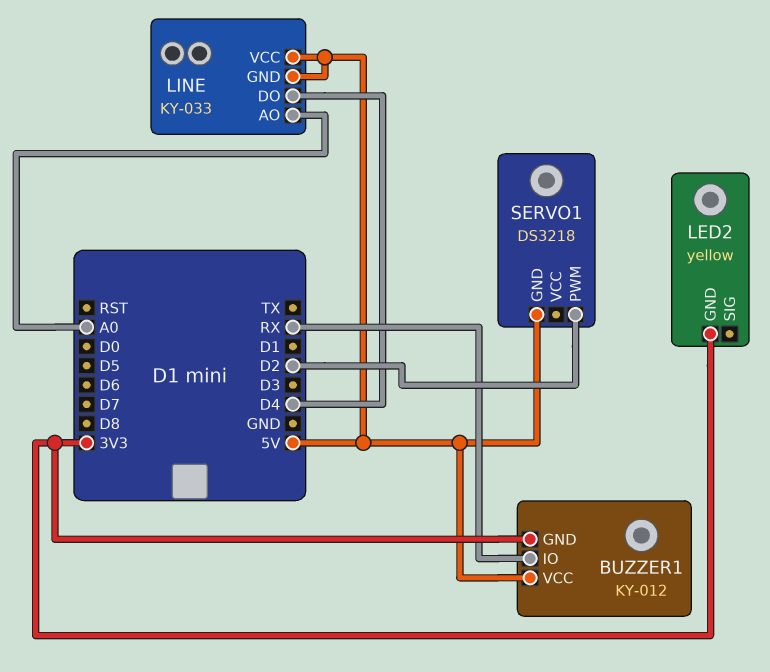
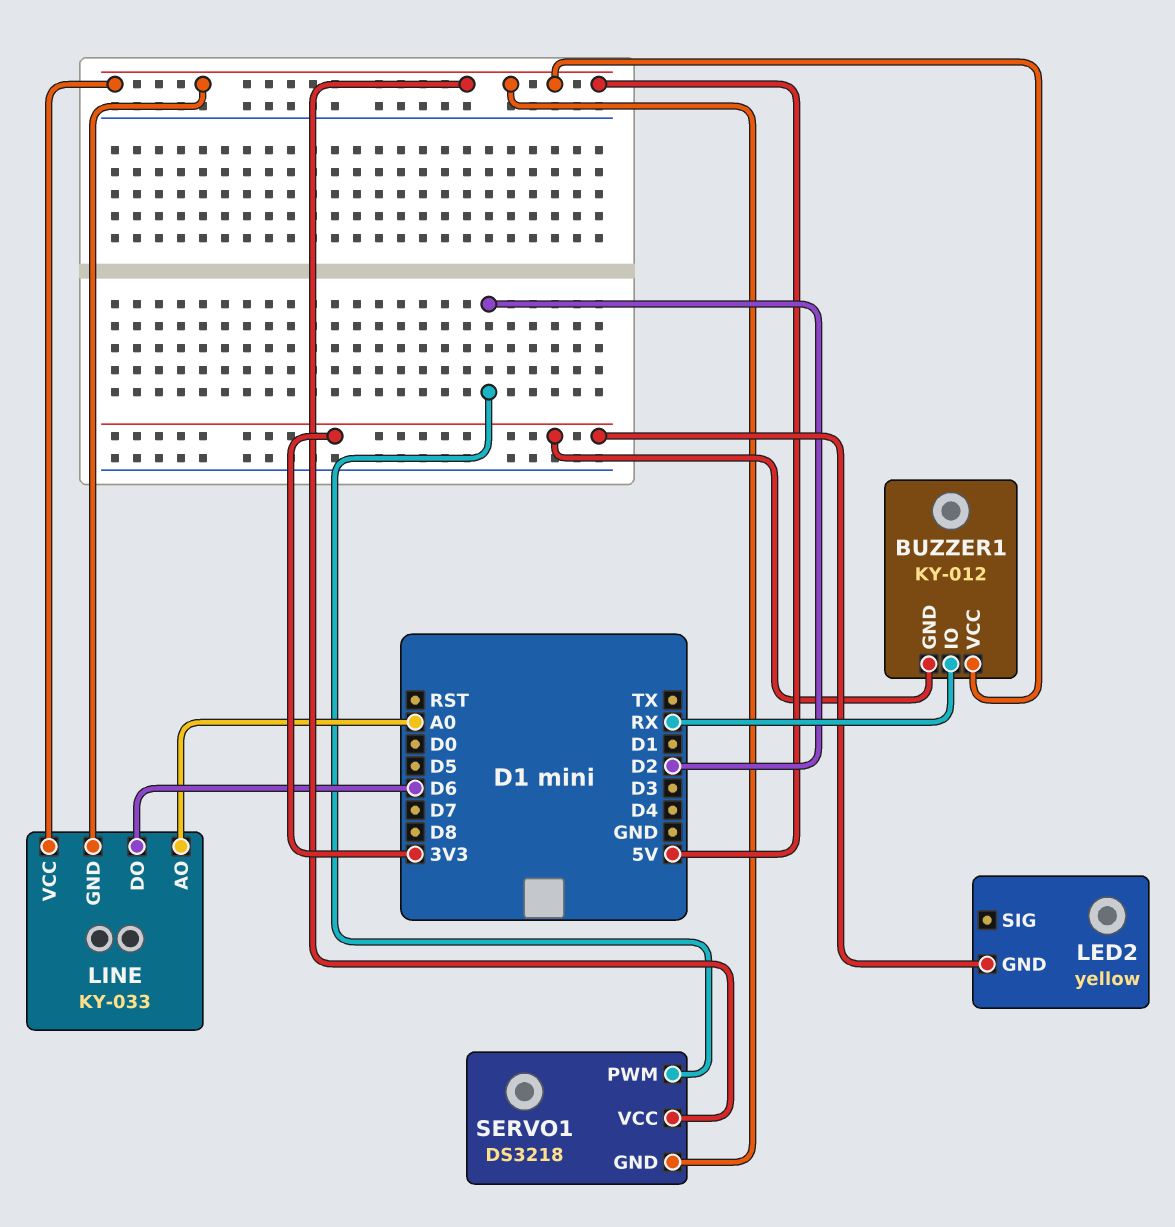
LINE pin DO: D4 -> D6
SERVO1 pin VCC: none -> 5V

